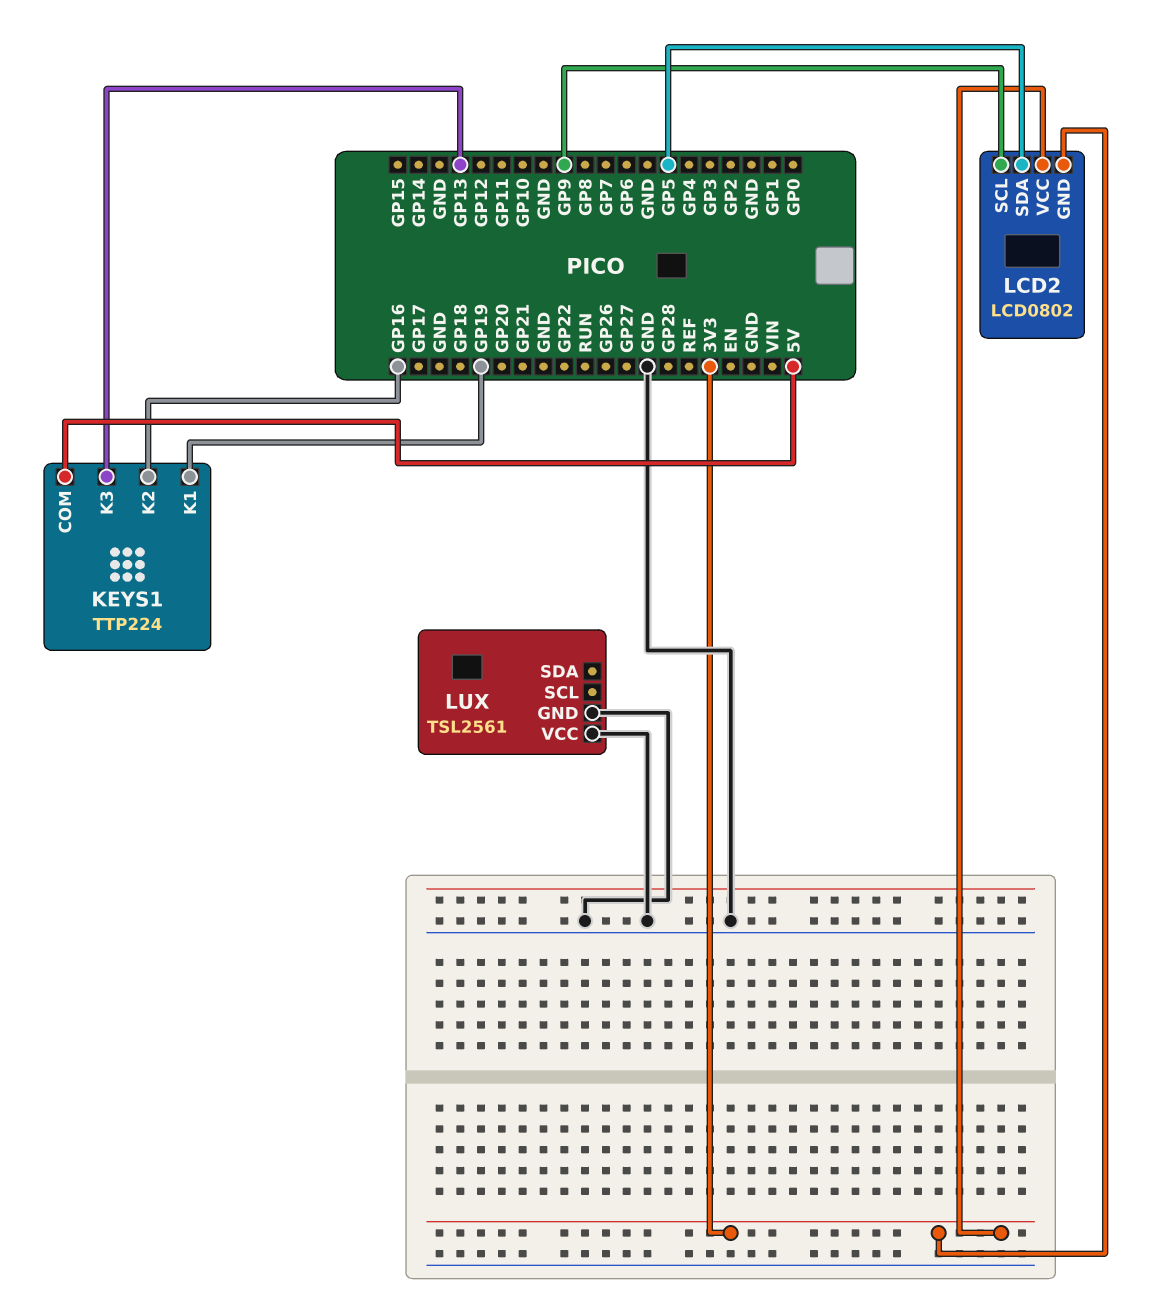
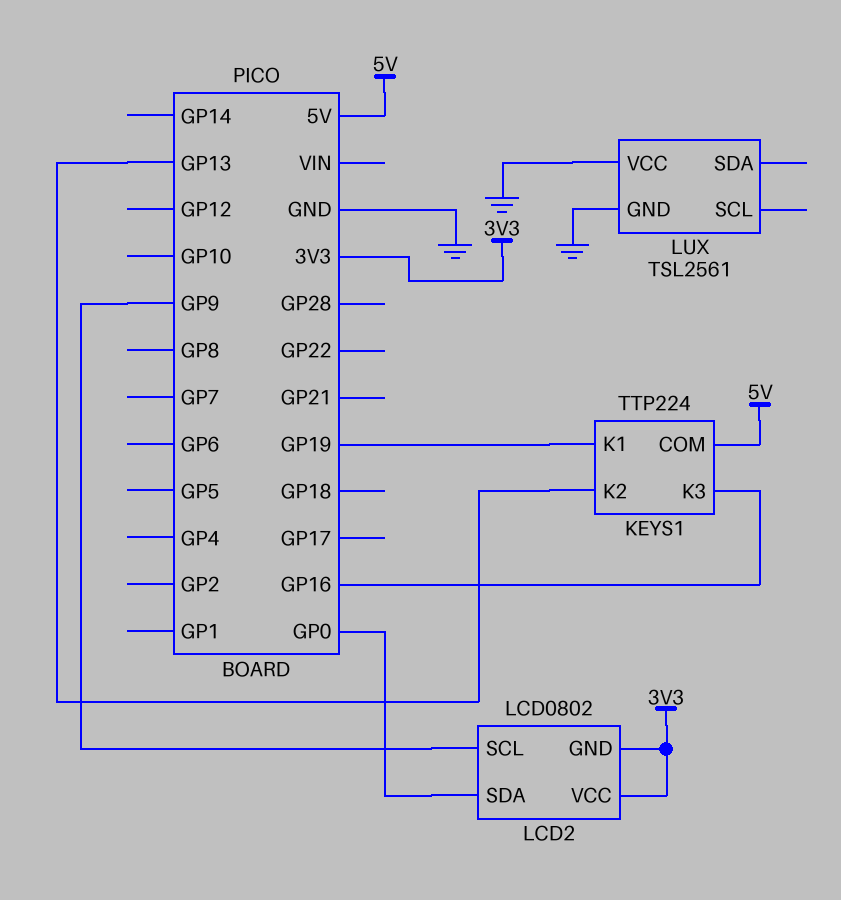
KEYS1 pin K2: GP16 -> GP13
KEYS1 pin K3: GP13 -> GP16
LCD2 pin SDA: GP5 -> GP0

